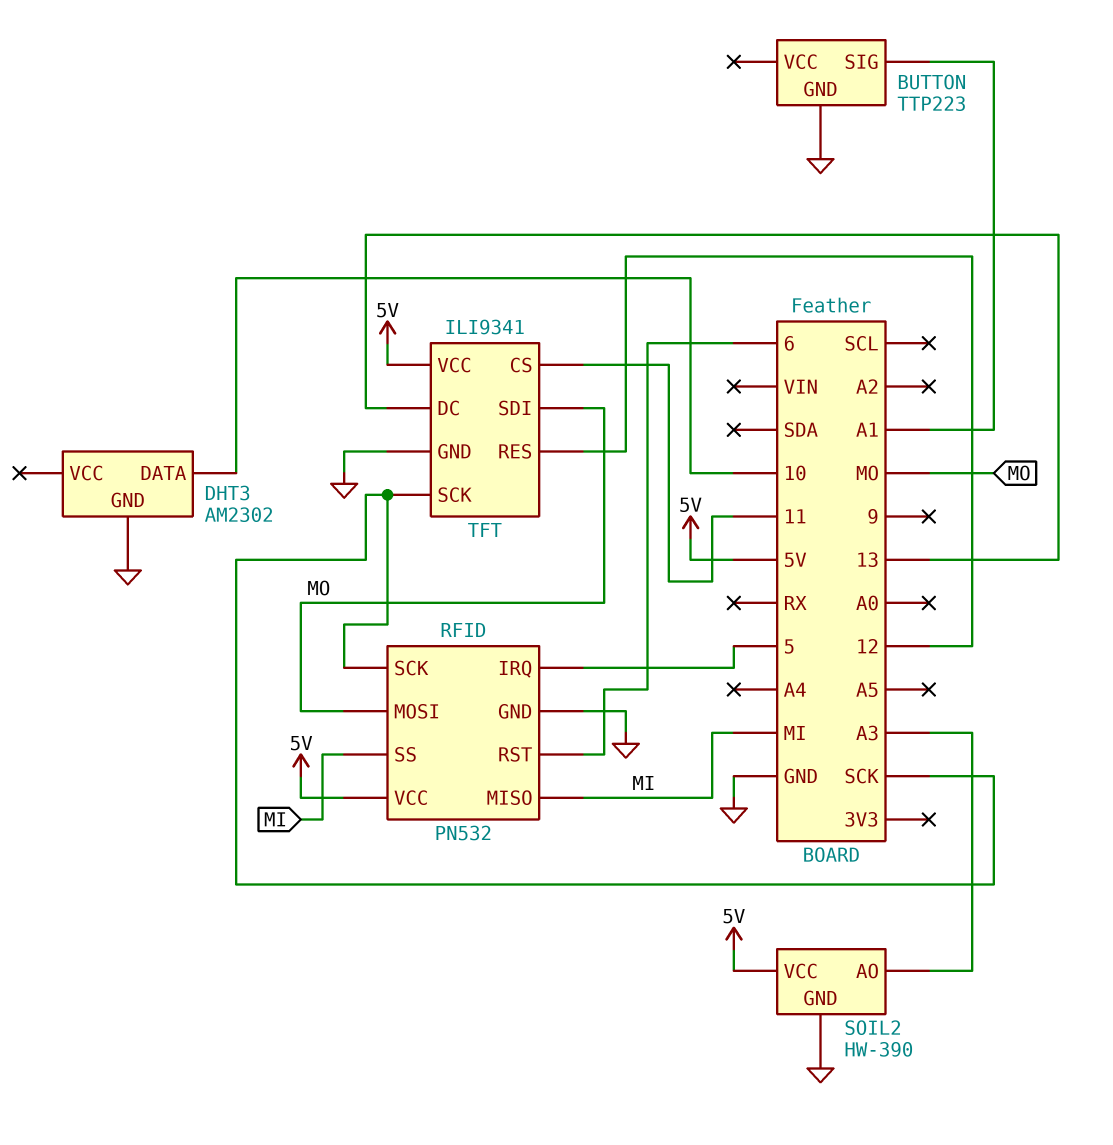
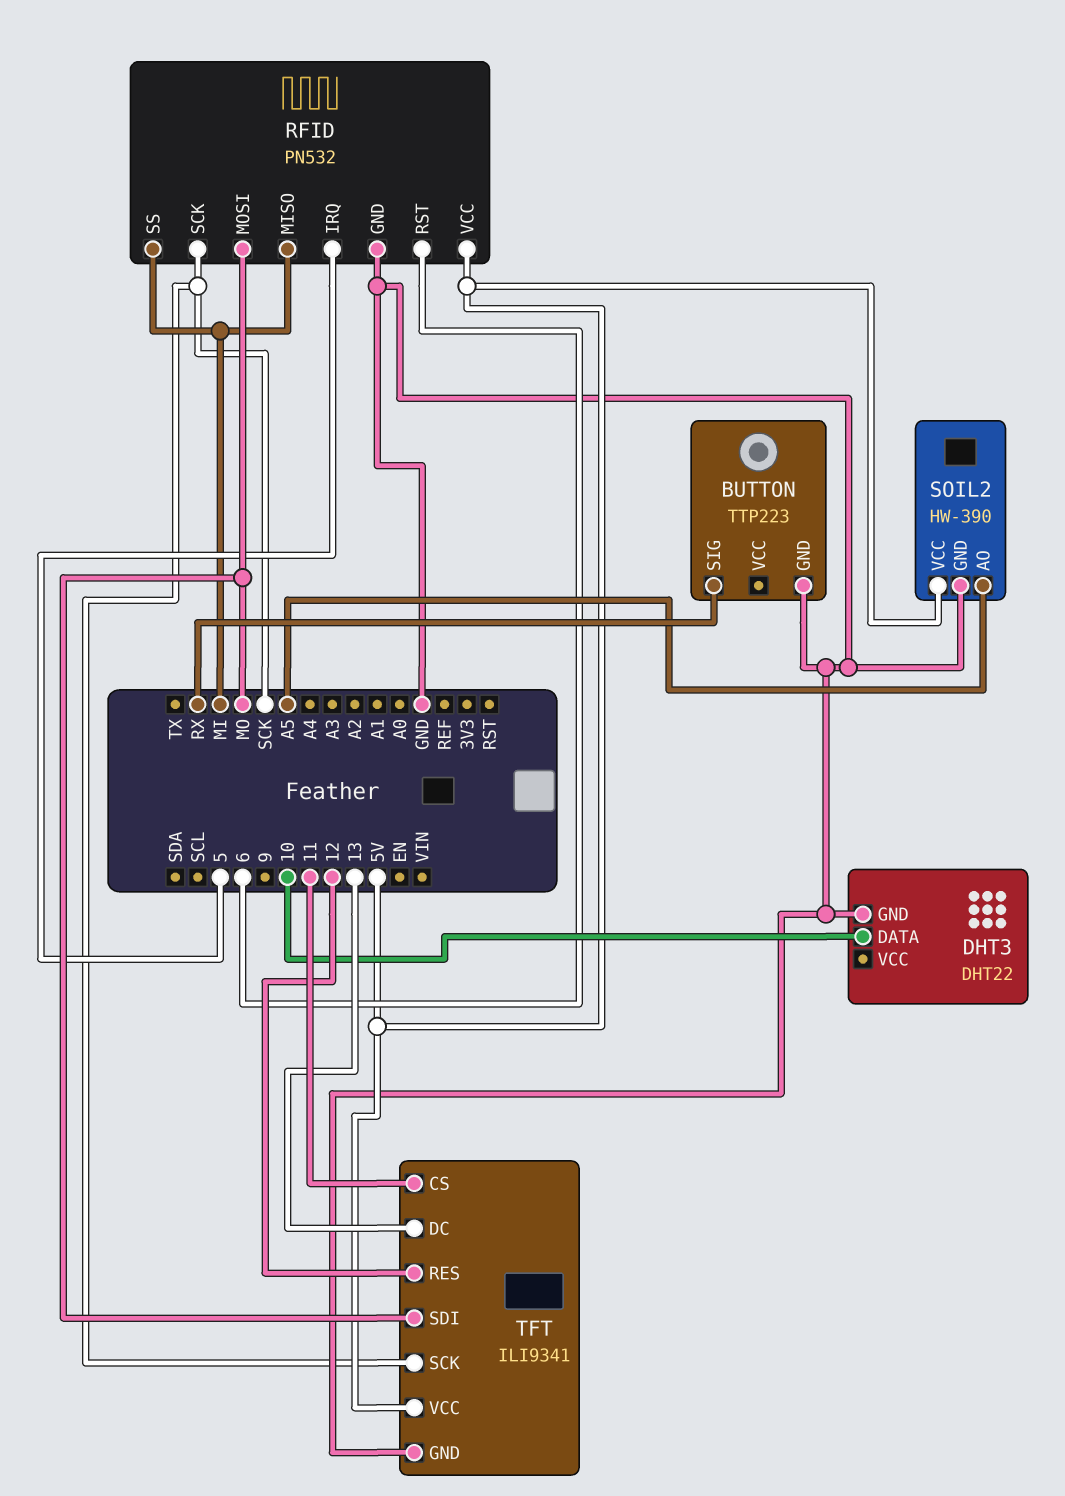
BUTTON pin SIG: A1 -> RX
DHT3: AM2302 -> DHT22
SOIL2 pin AO: A3 -> A5

